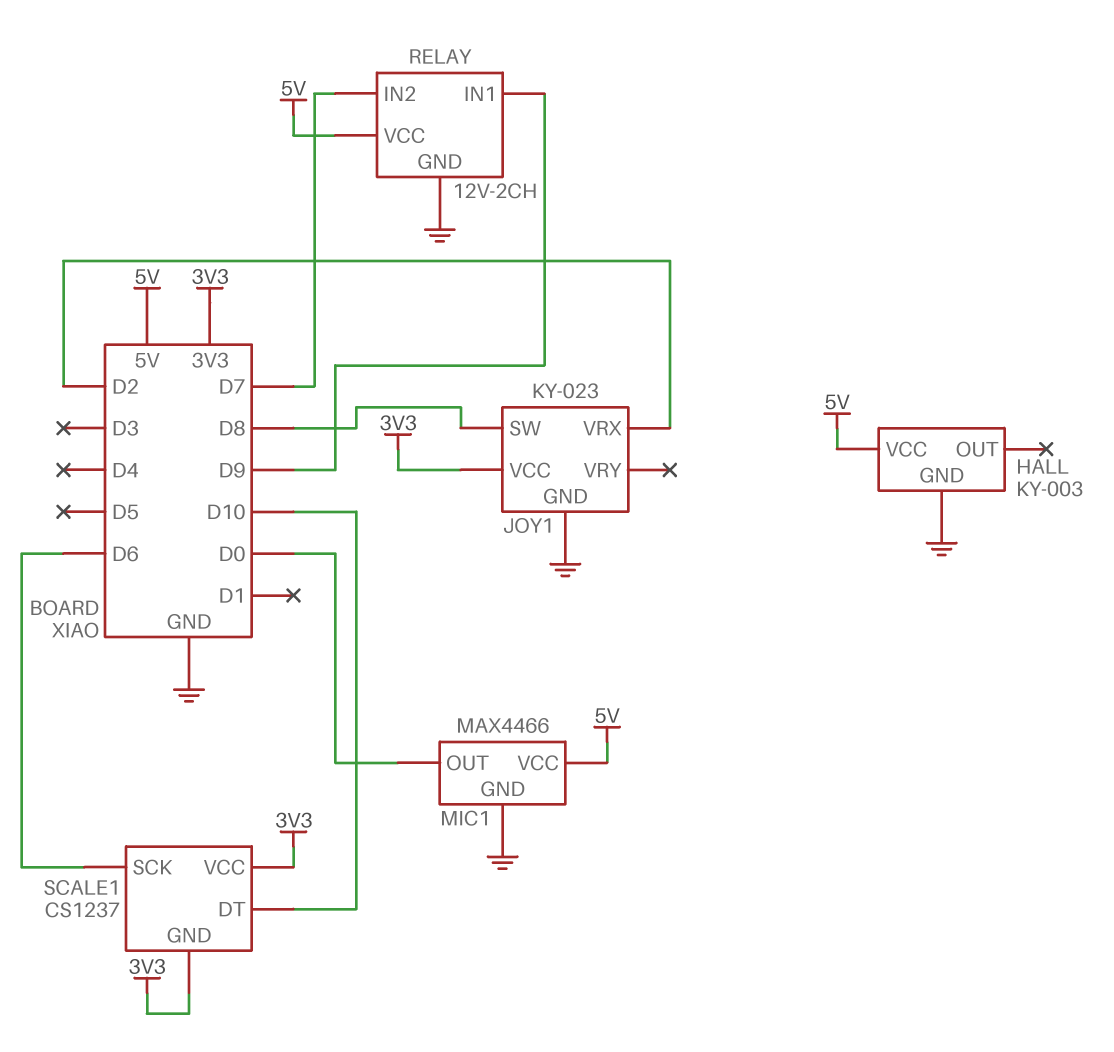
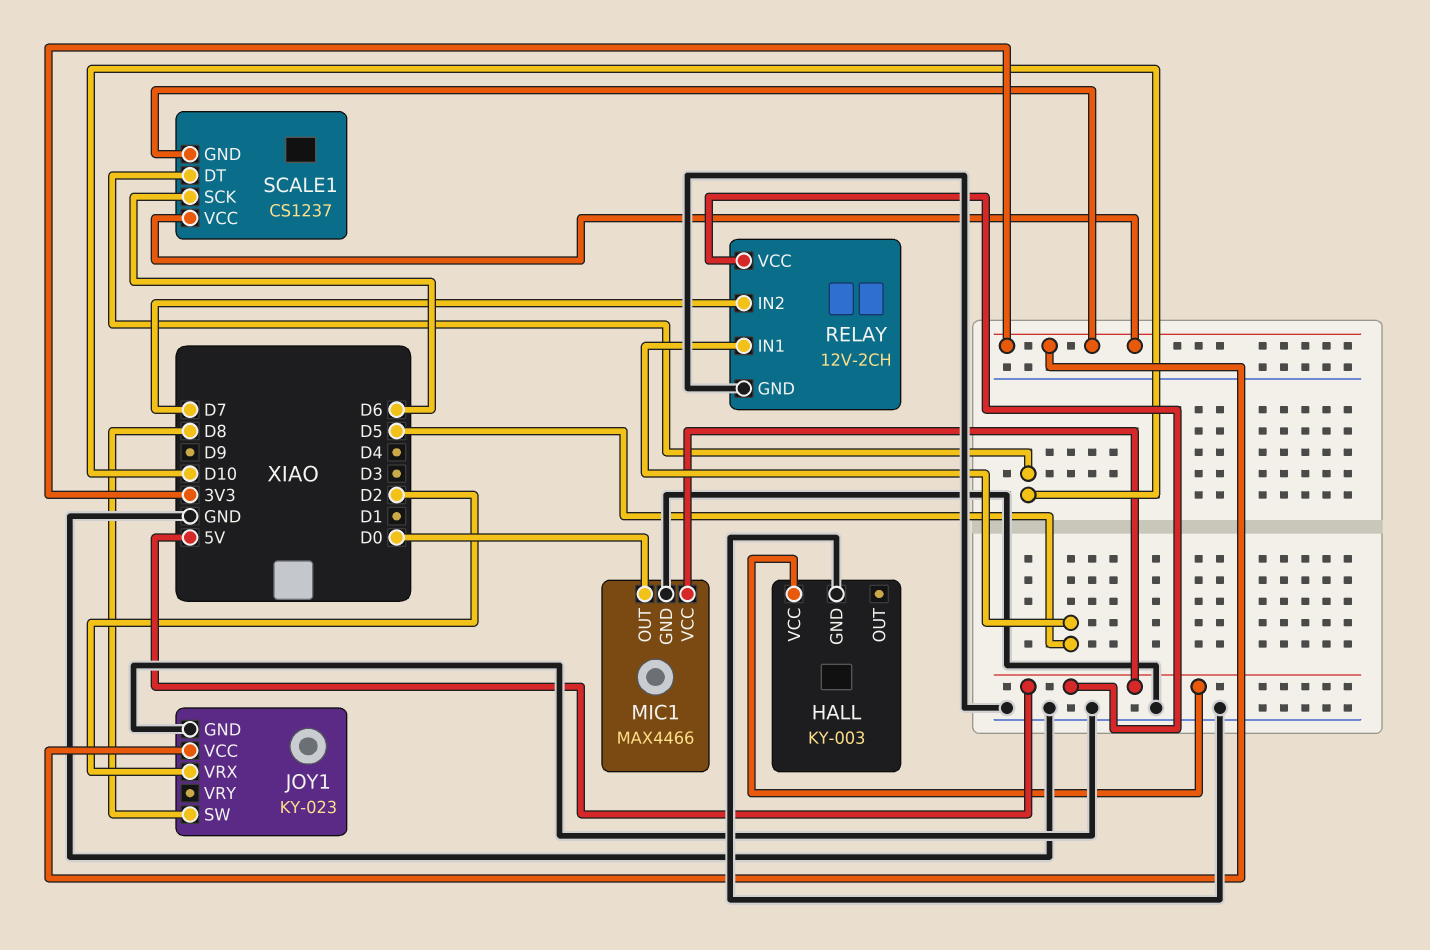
RELAY pin IN1: D9 -> D5

